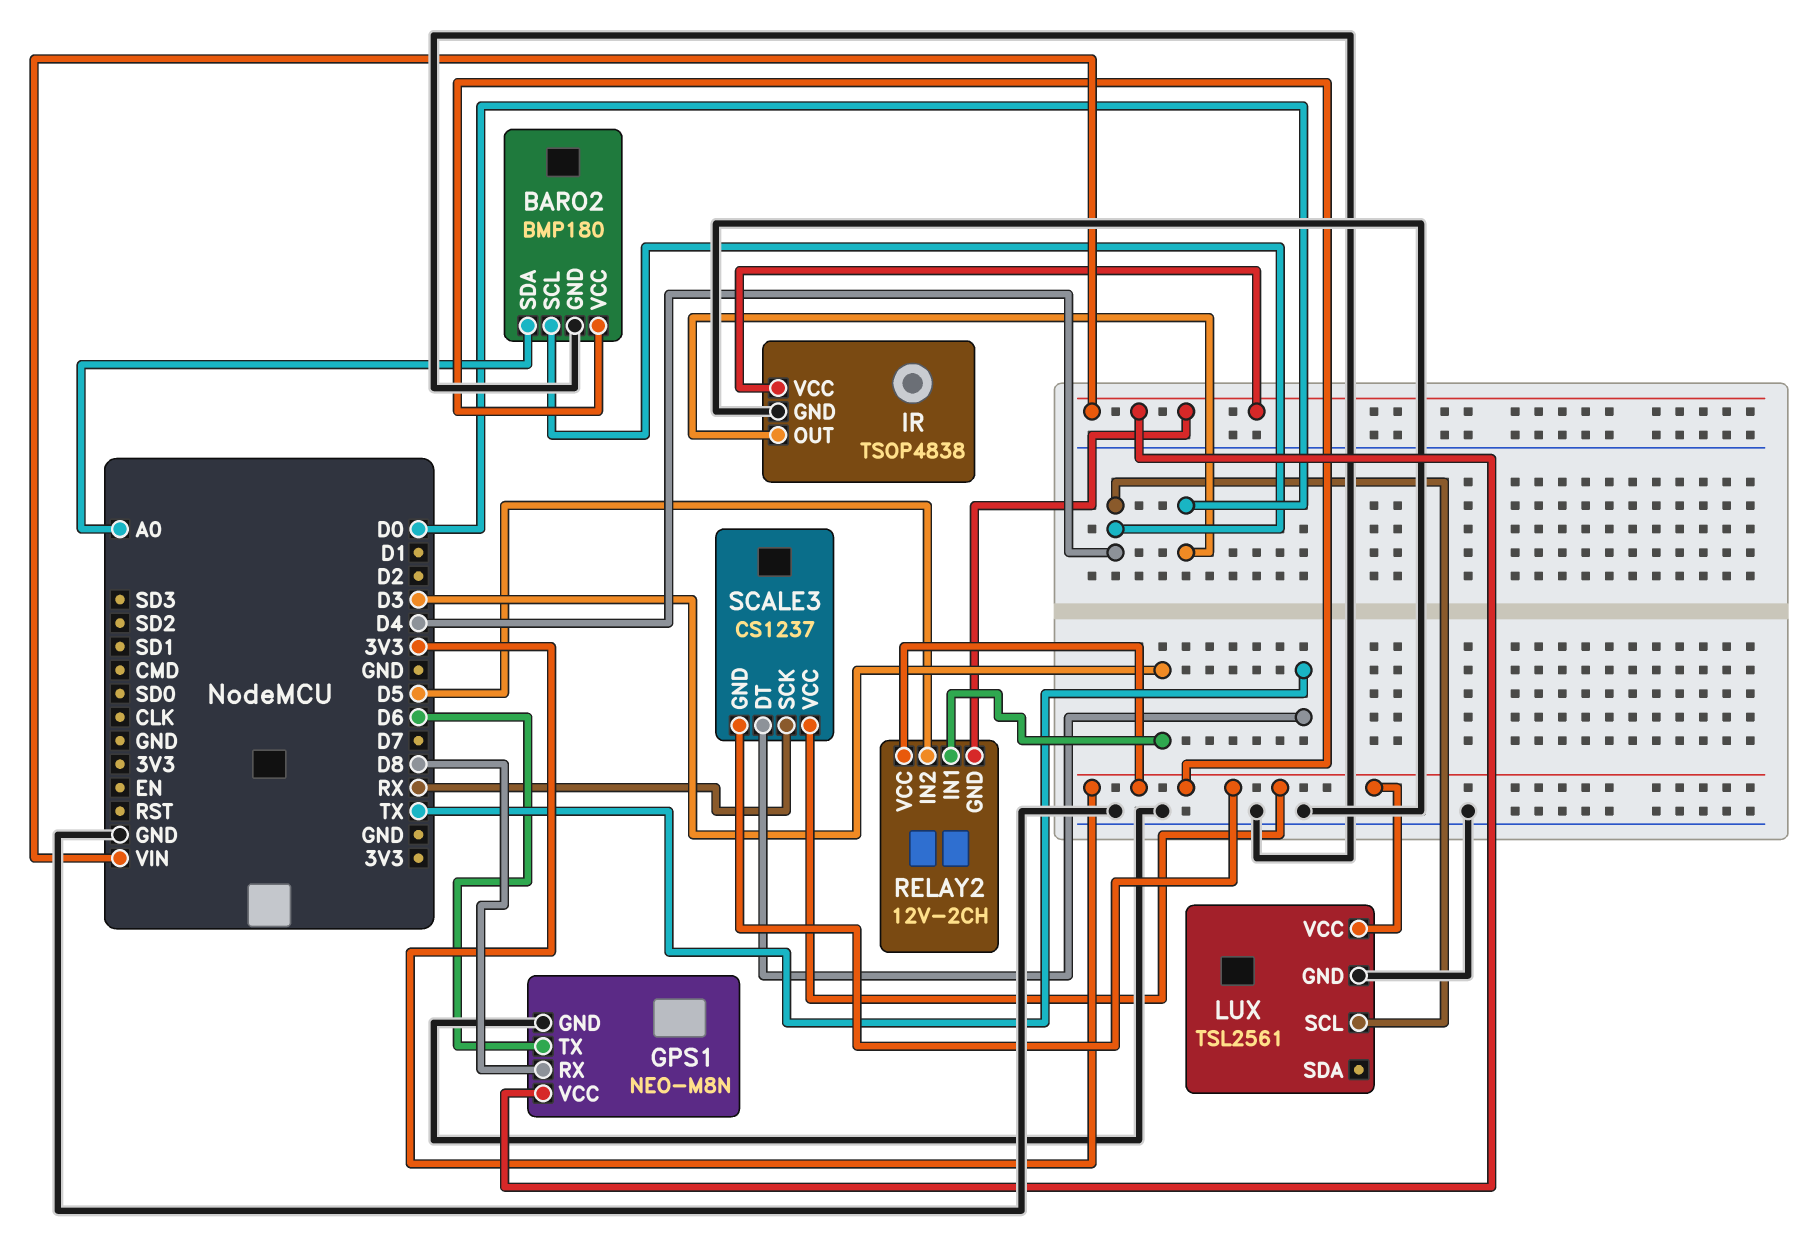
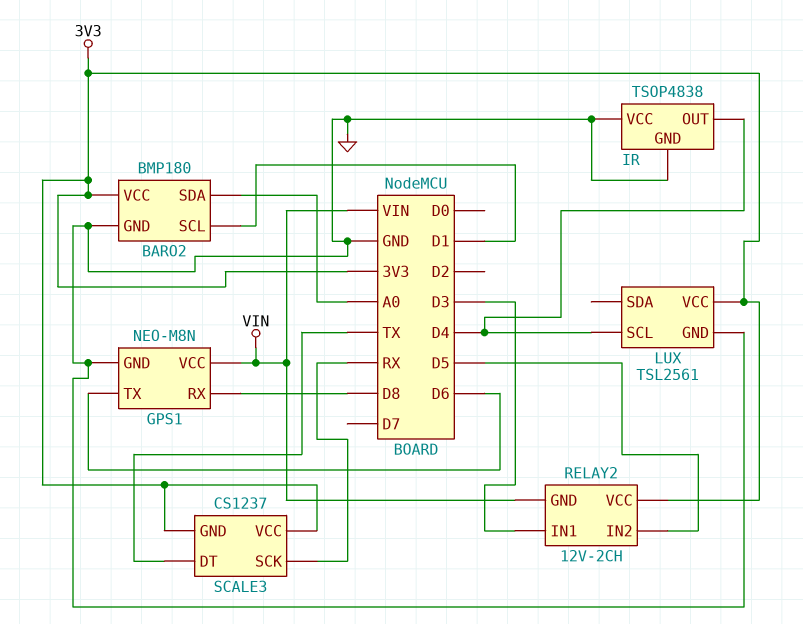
BARO2 pin SCL: D4 -> D1
IR pin OUT: D0 -> D4
IR pin VCC: VIN -> GND

